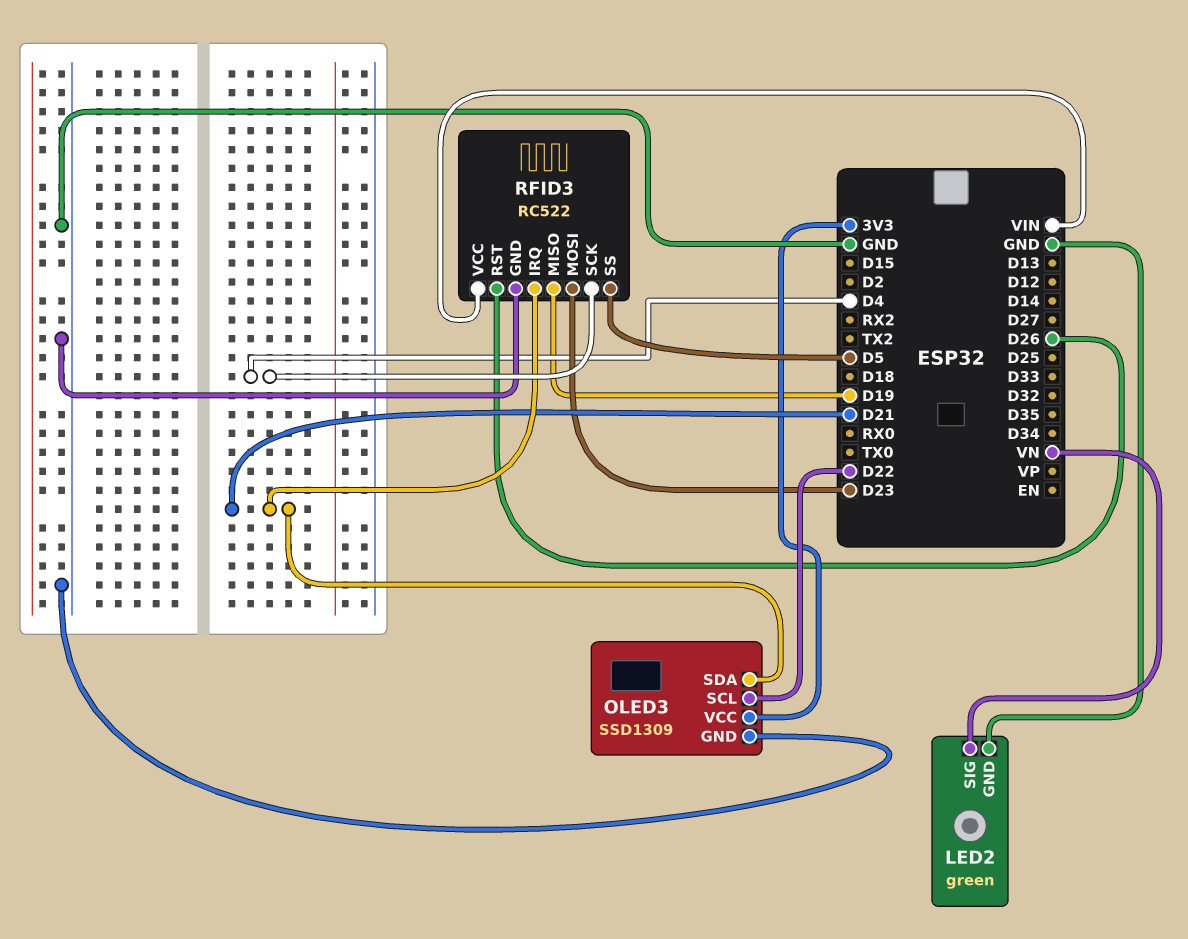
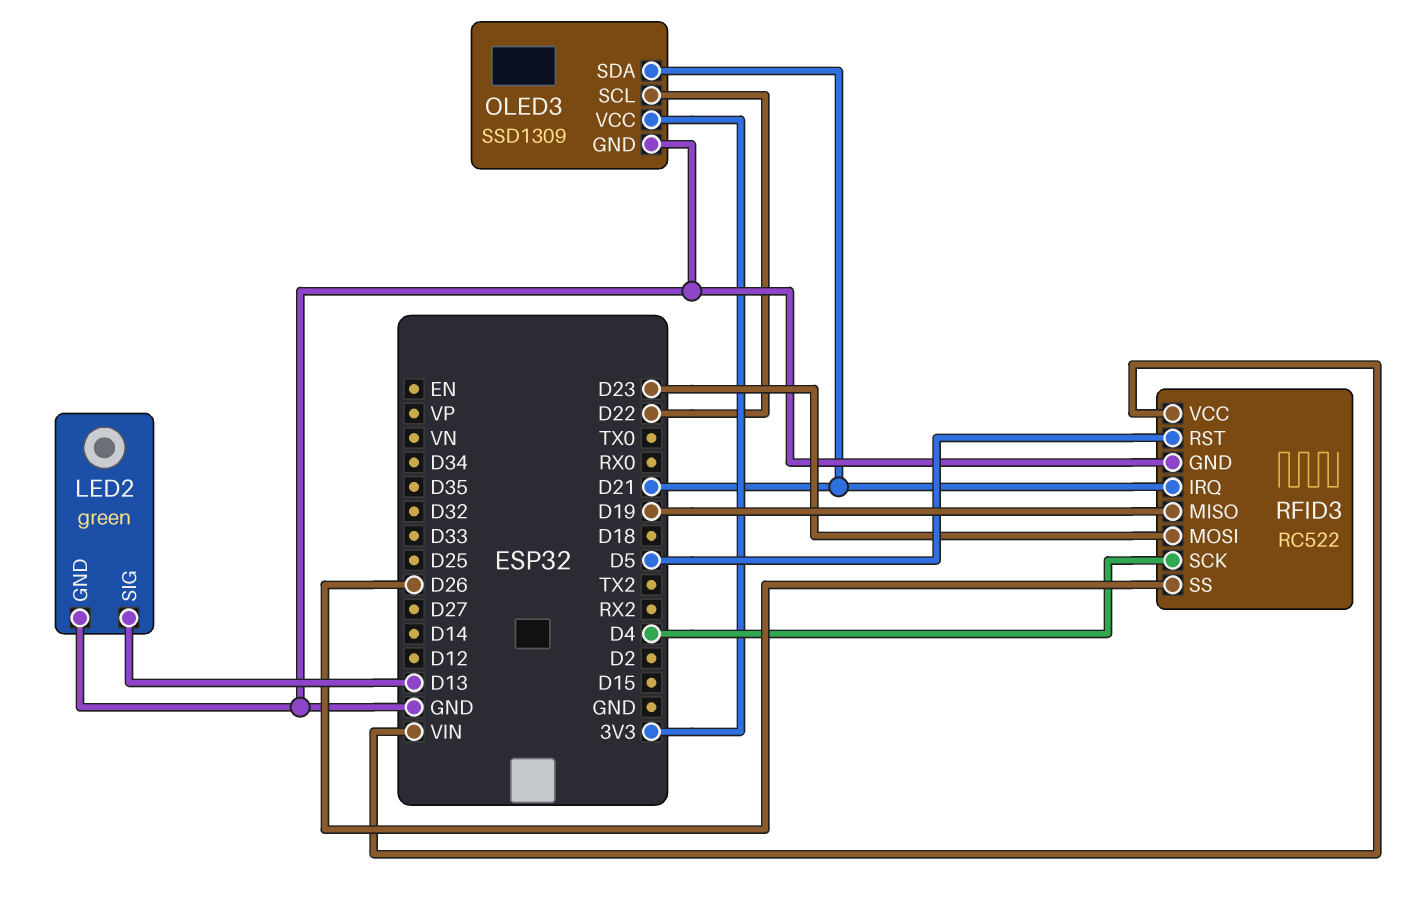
LED2 pin SIG: VN -> D13
RFID3 pin RST: D26 -> D5
RFID3 pin SS: D5 -> D26

